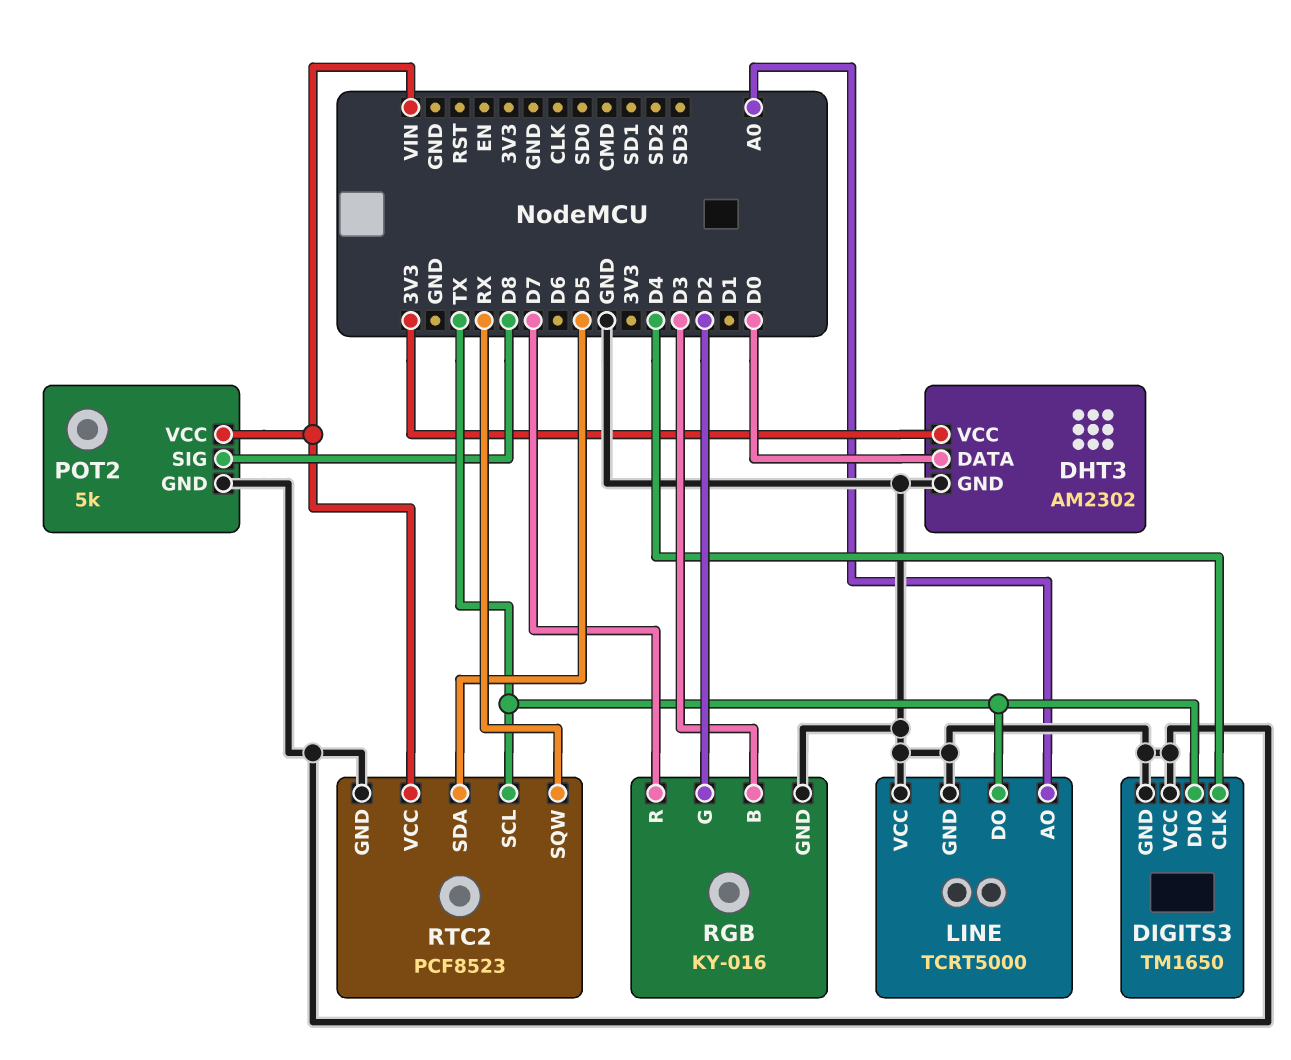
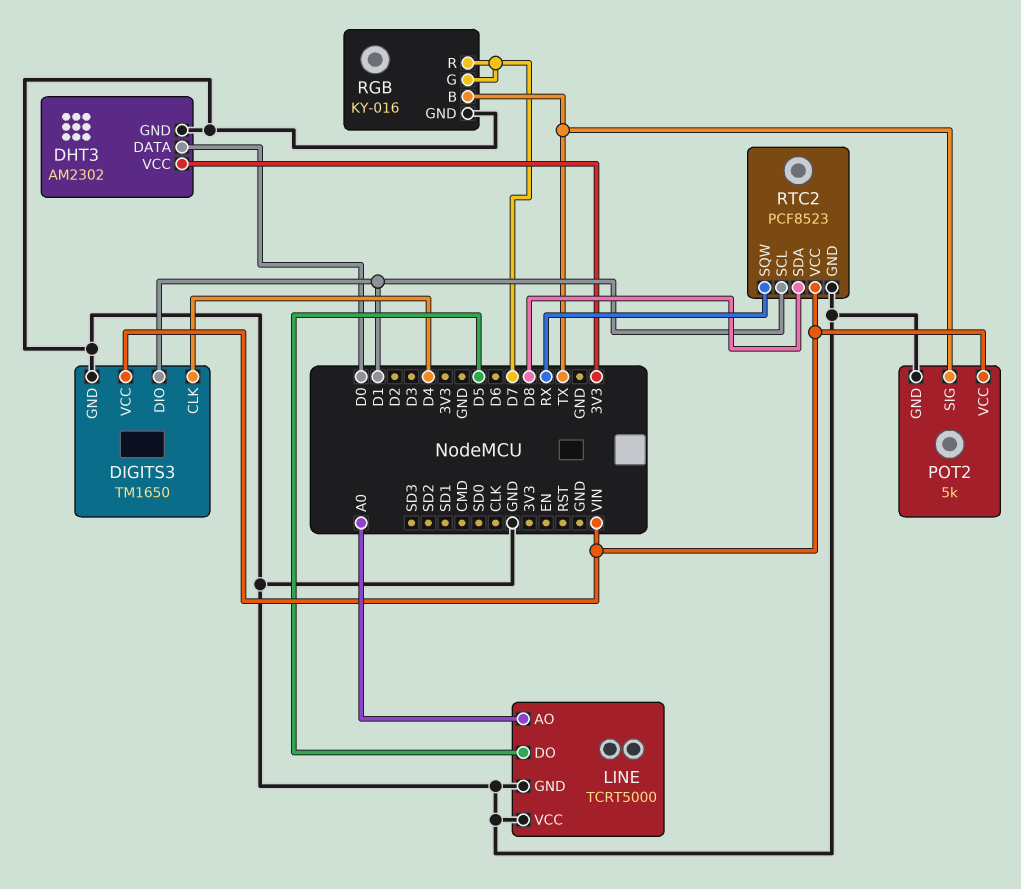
DIGITS3 pin DIO: TX -> D1
DIGITS3 pin VCC: GND -> VIN
LINE pin DO: TX -> D5
POT2 pin SIG: D8 -> TX
RGB pin B: D3 -> TX
RGB pin G: D2 -> D7
RTC2 pin SCL: TX -> D1
RTC2 pin SDA: D5 -> D8

